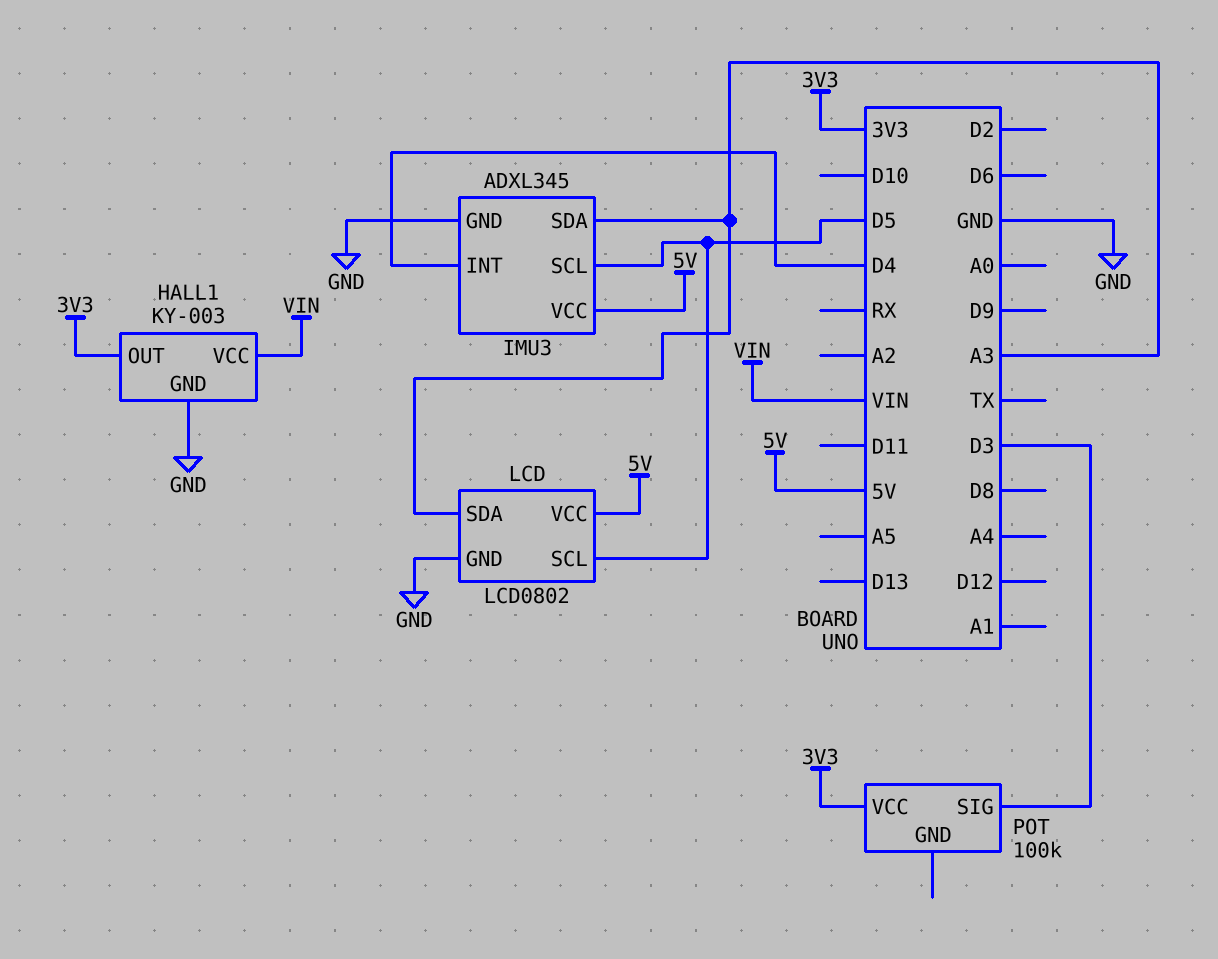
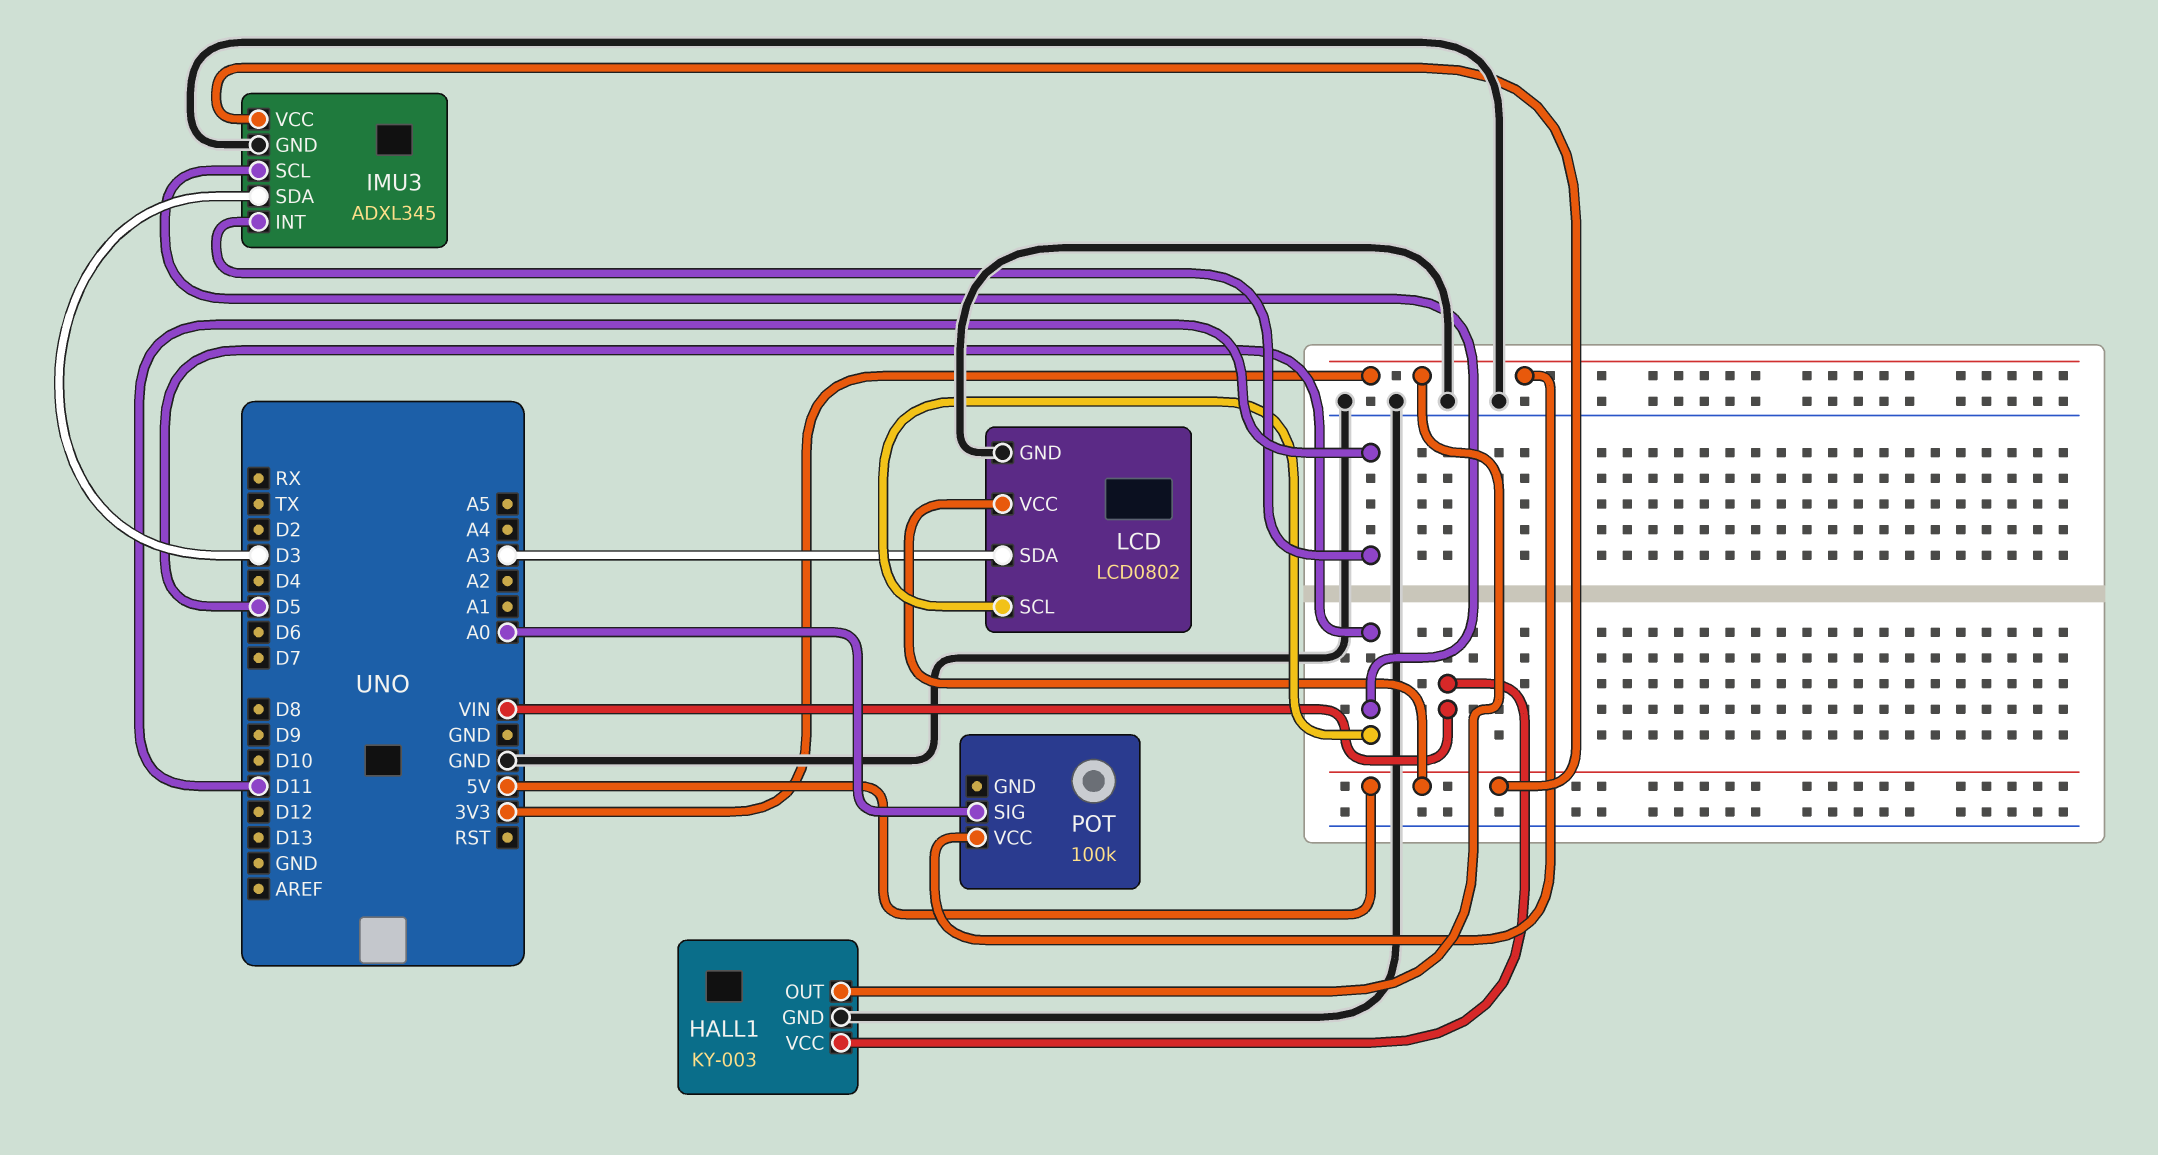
IMU3 pin INT: D4 -> D11
IMU3 pin SDA: A3 -> D3
POT pin SIG: D3 -> A0

